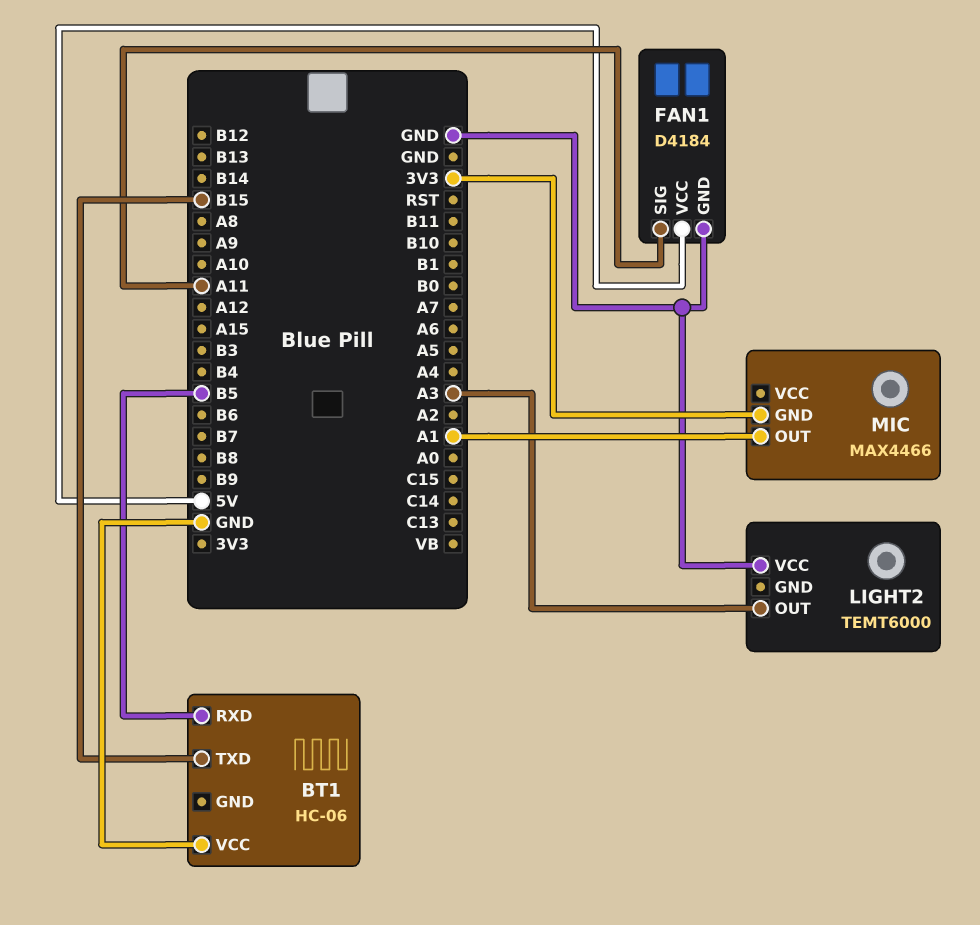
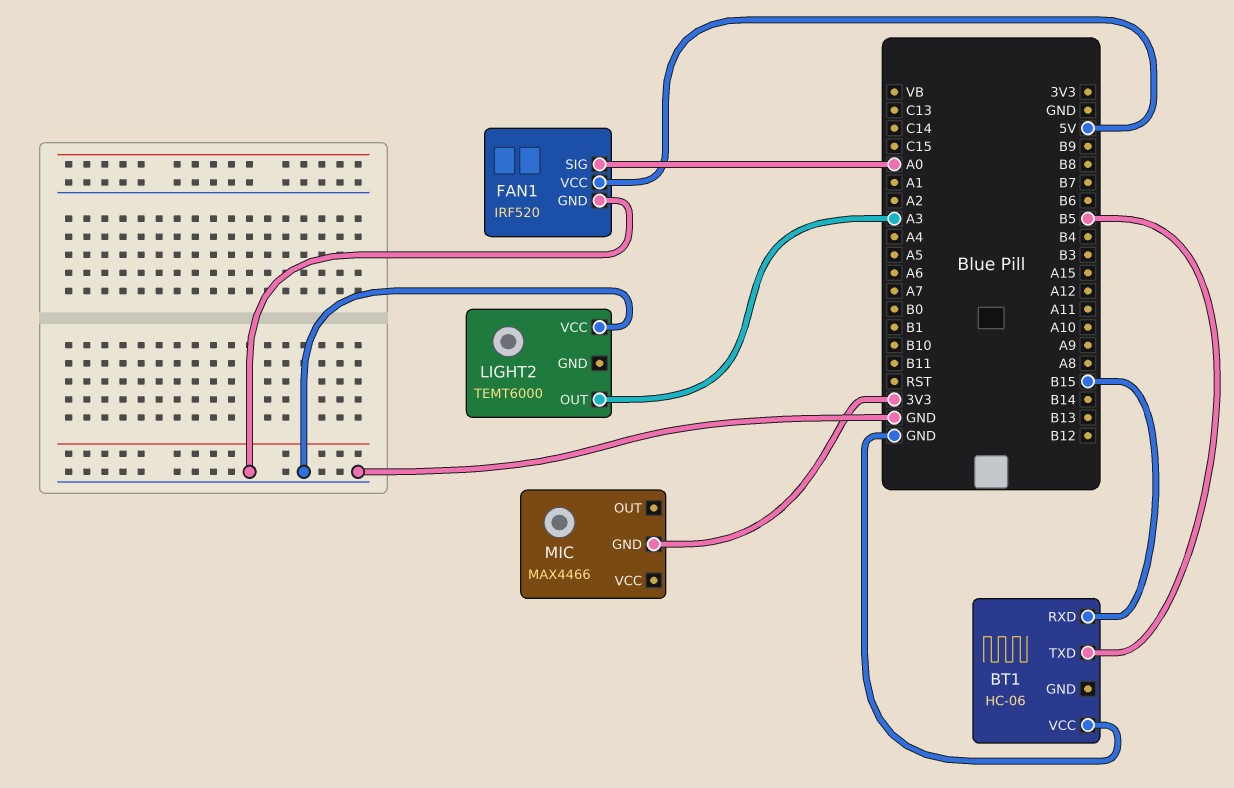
BT1 pin RXD: B5 -> B15
BT1 pin TXD: B15 -> B5
FAN1: D4184 -> IRF520
FAN1 pin SIG: A11 -> A0
MIC pin OUT: A1 -> none

